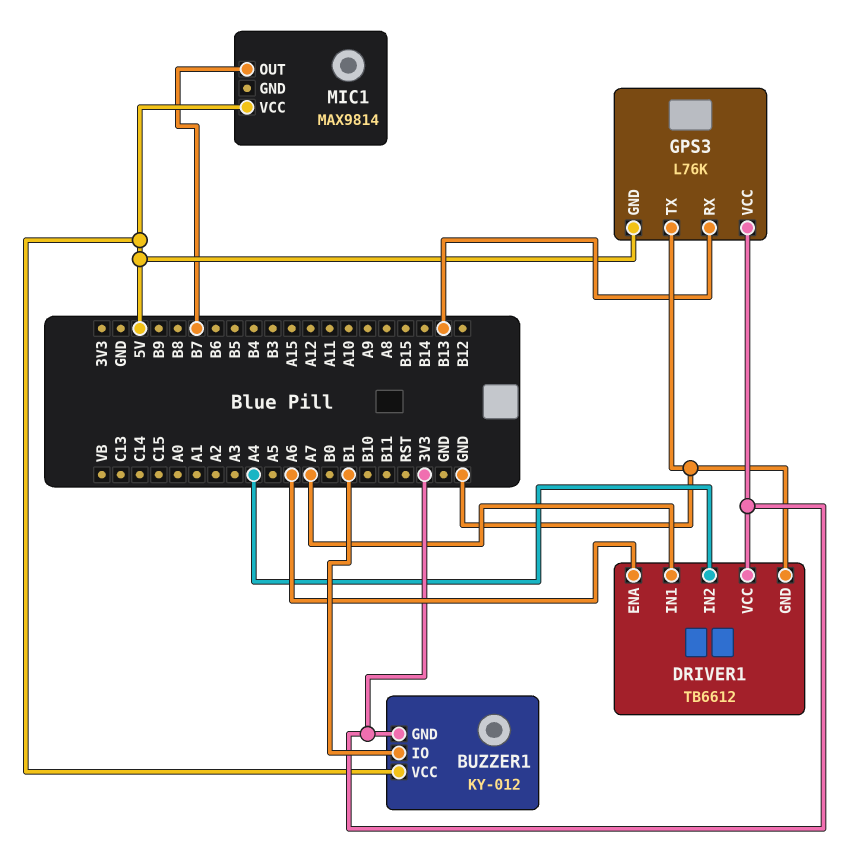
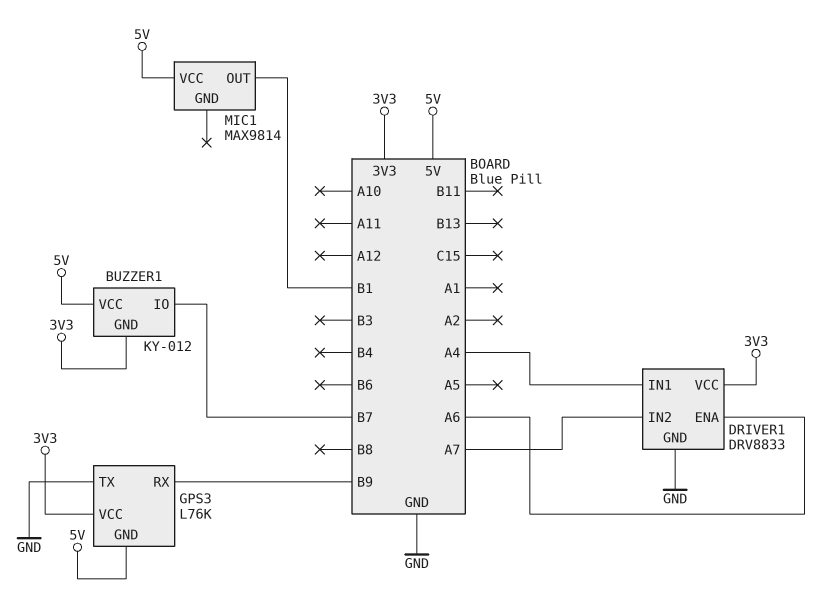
BUZZER1 pin IO: B1 -> B7
DRIVER1: TB6612 -> DRV8833
DRIVER1 pin IN1: A7 -> A4
DRIVER1 pin IN2: A4 -> A7
GPS3 pin RX: B13 -> B9
MIC1 pin OUT: B7 -> B1

